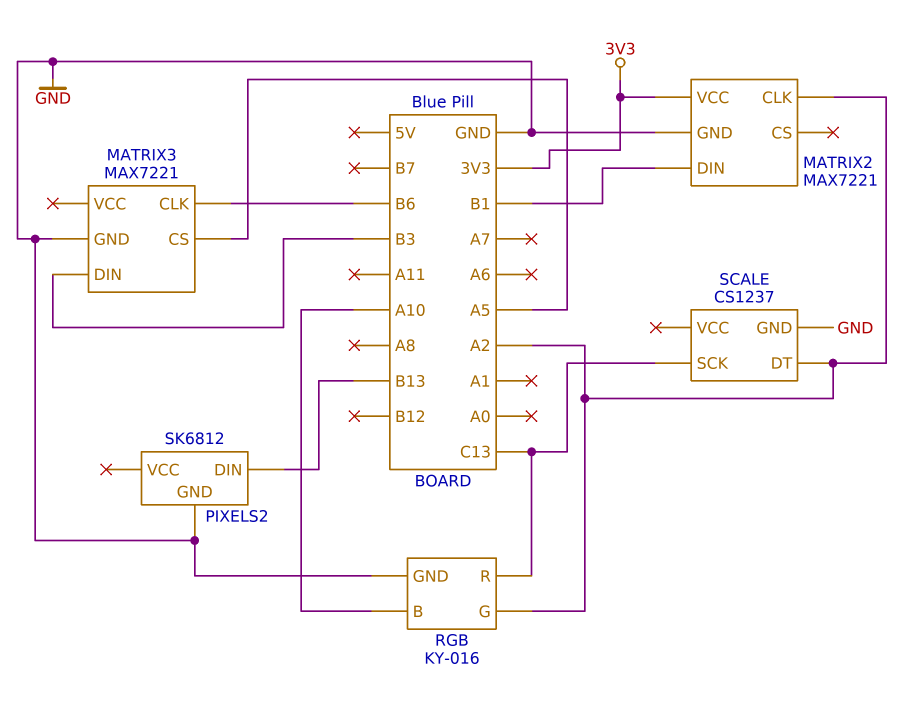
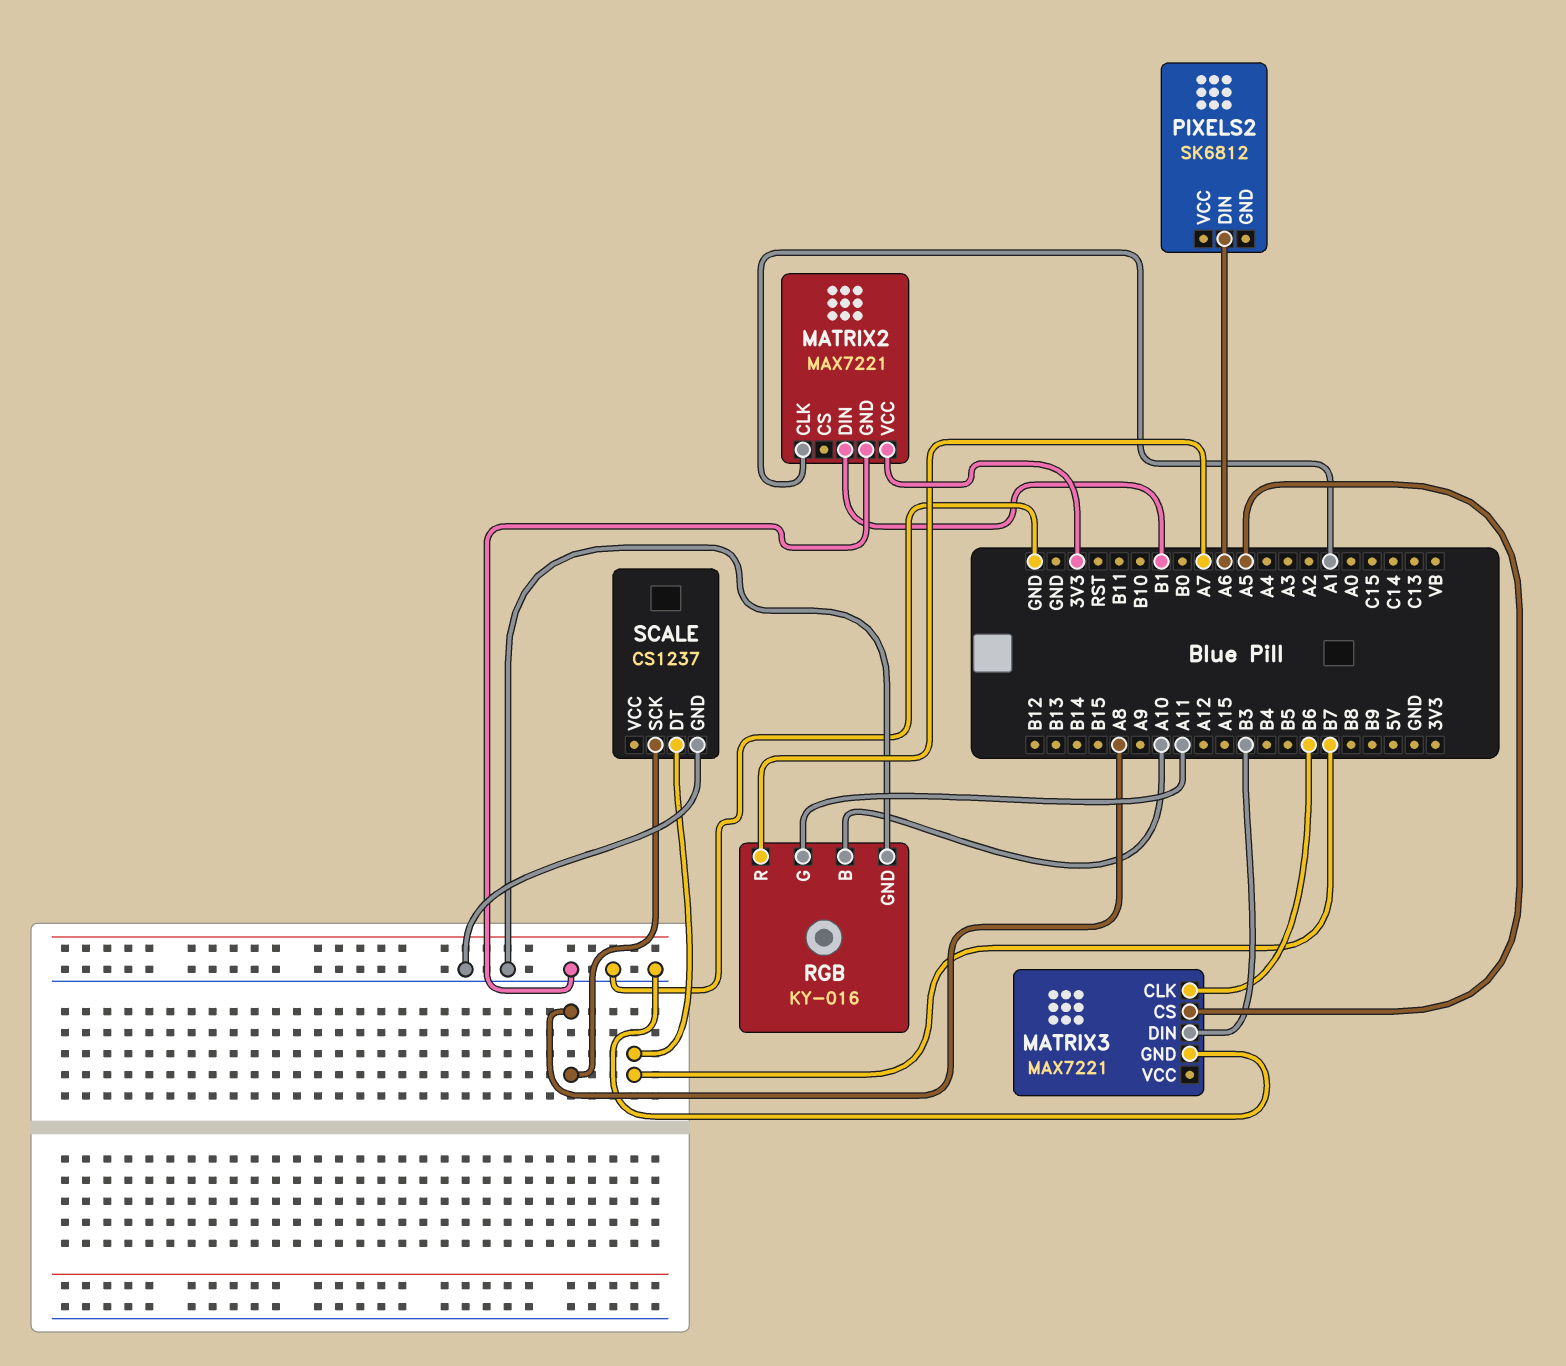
MATRIX2 pin CLK: A2 -> A1
PIXELS2 pin DIN: B13 -> A6
PIXELS2 pin GND: GND -> none
RGB pin G: A2 -> A11
RGB pin R: C13 -> A7
SCALE pin DT: A2 -> B7
SCALE pin SCK: C13 -> A8

